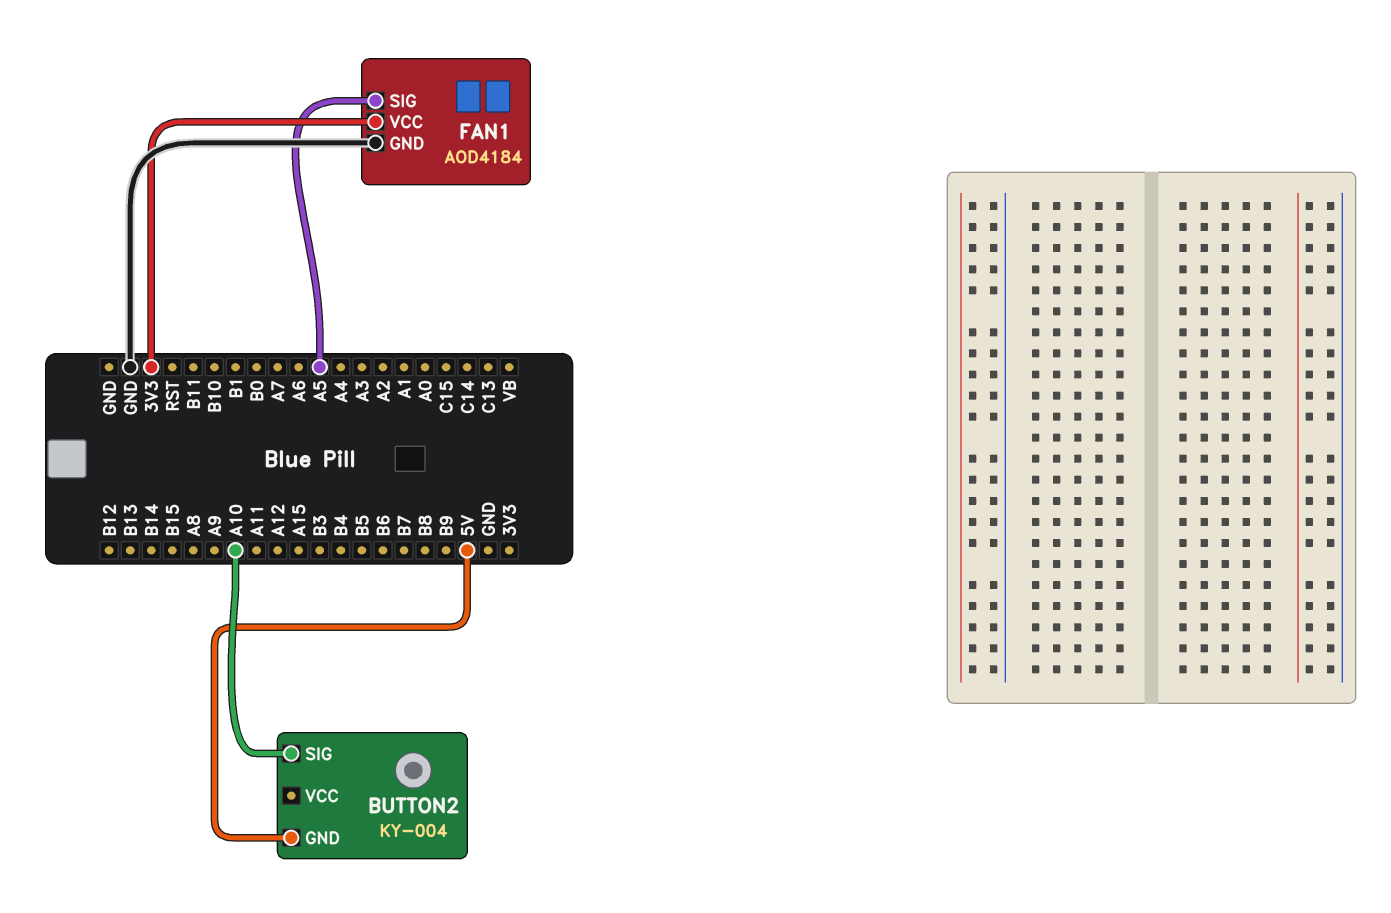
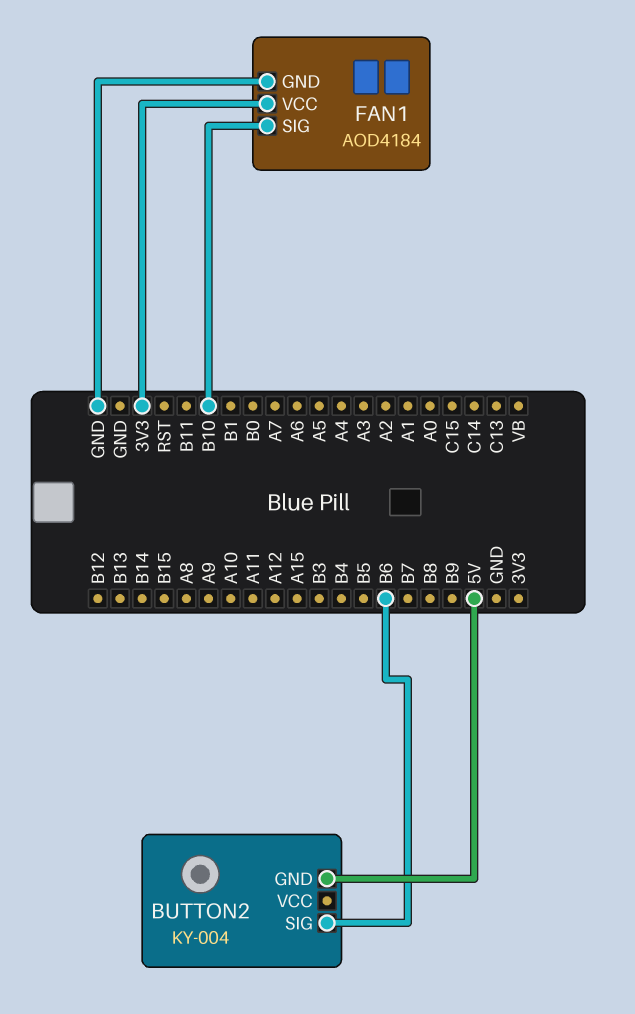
BUTTON2 pin SIG: A10 -> B6
FAN1 pin SIG: A5 -> B10

